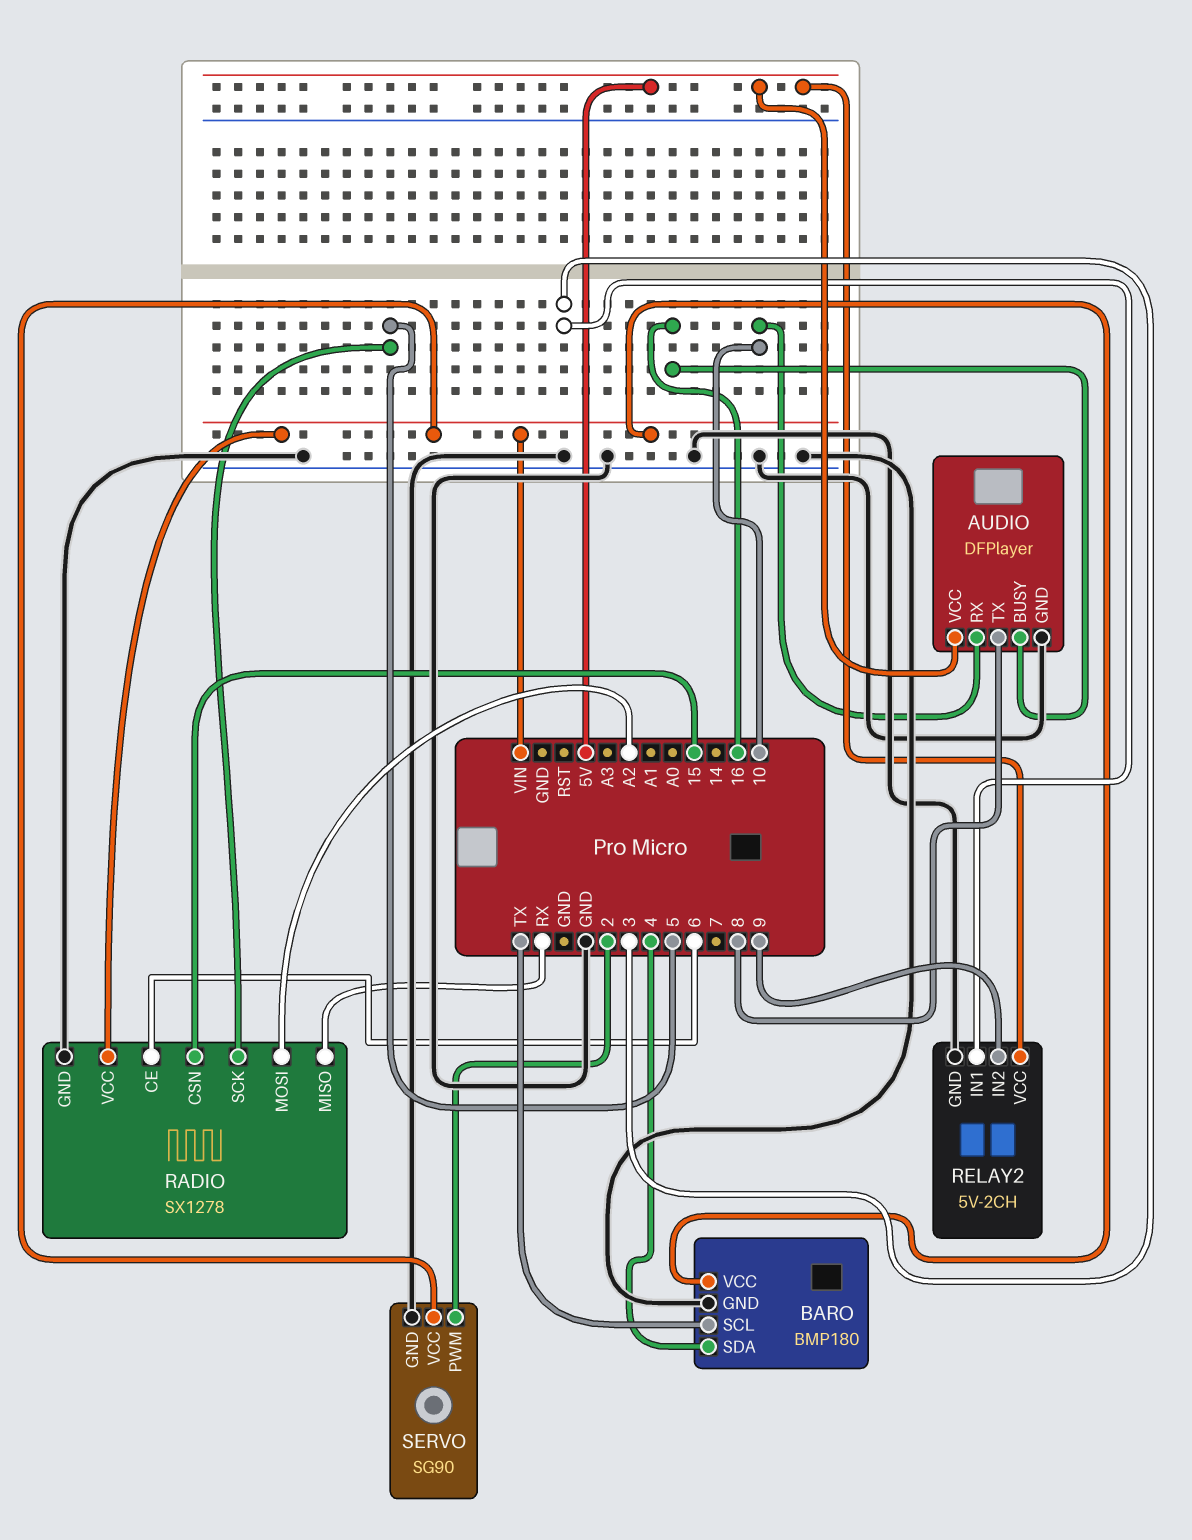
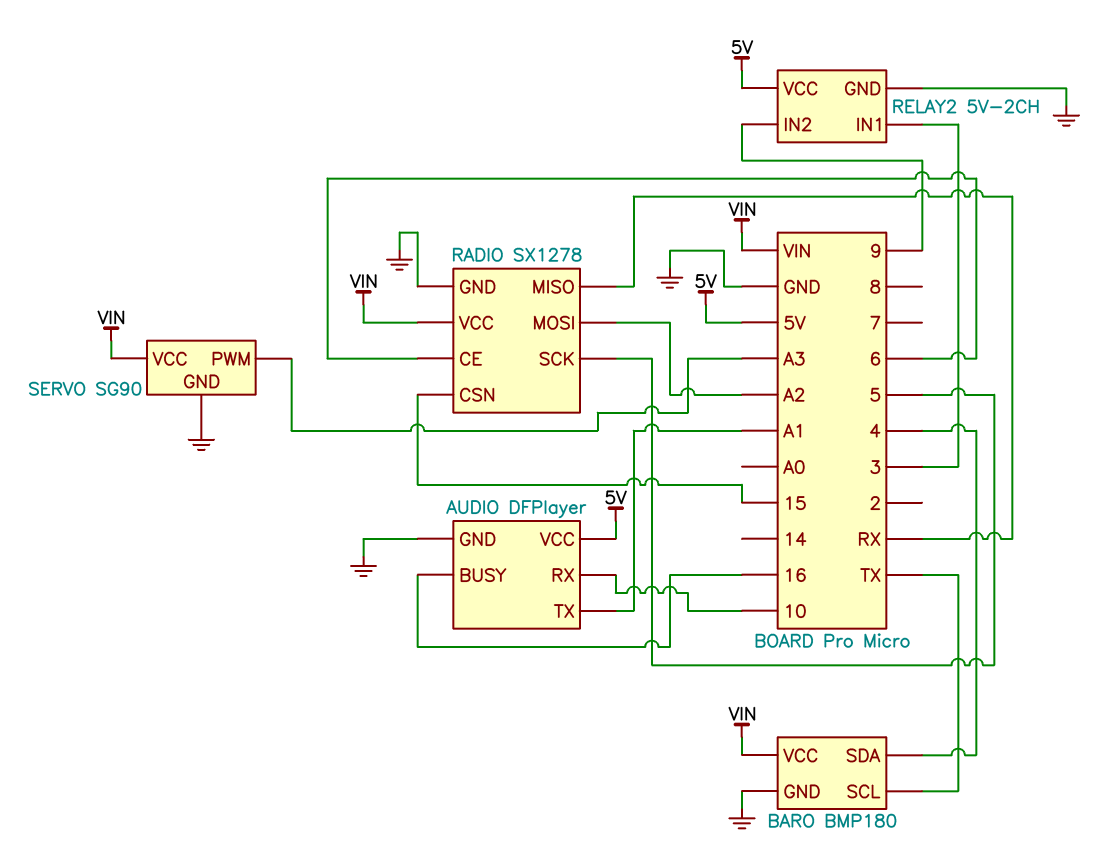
AUDIO pin TX: 8 -> A1
SERVO pin PWM: 2 -> A3

